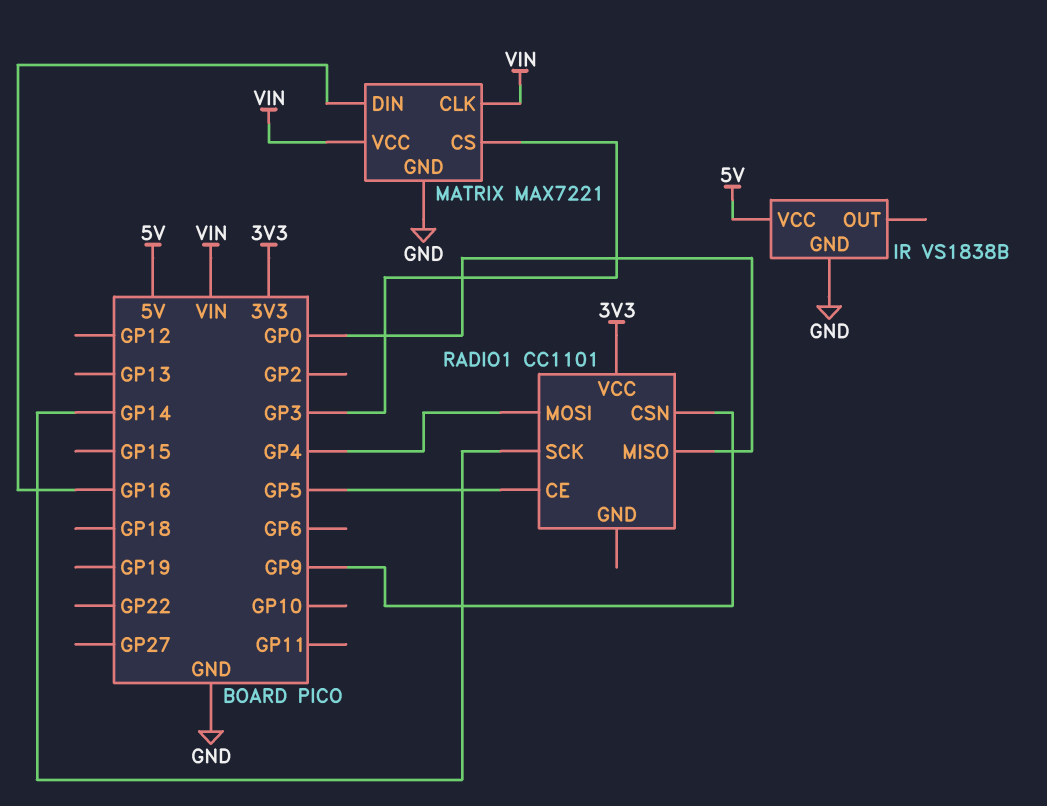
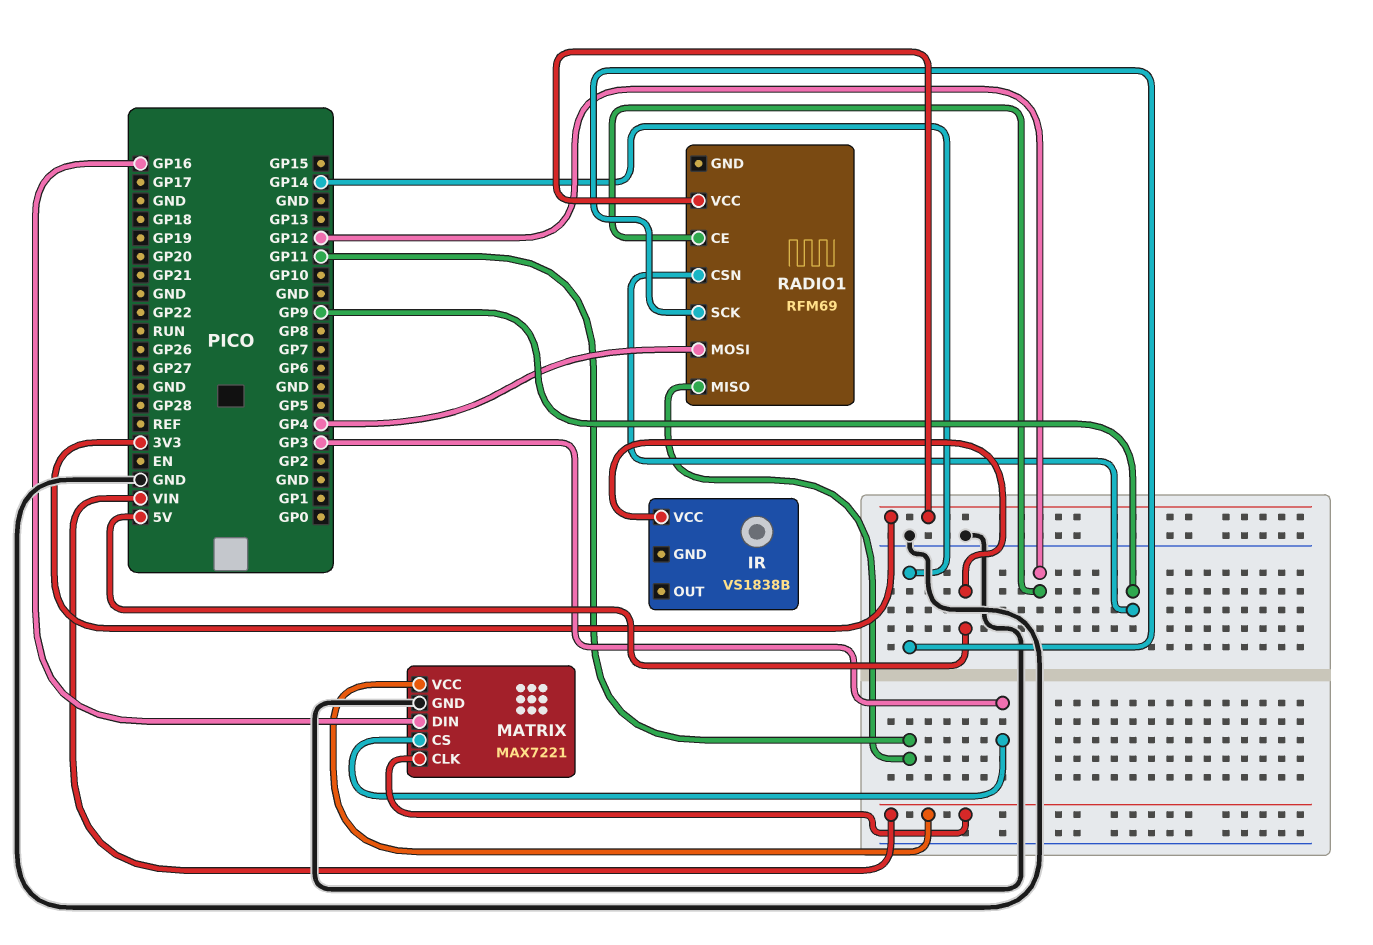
IR pin GND: GND -> none
RADIO1: CC1101 -> RFM69
RADIO1 pin CE: GP5 -> GP12
RADIO1 pin MISO: GP0 -> GP11

